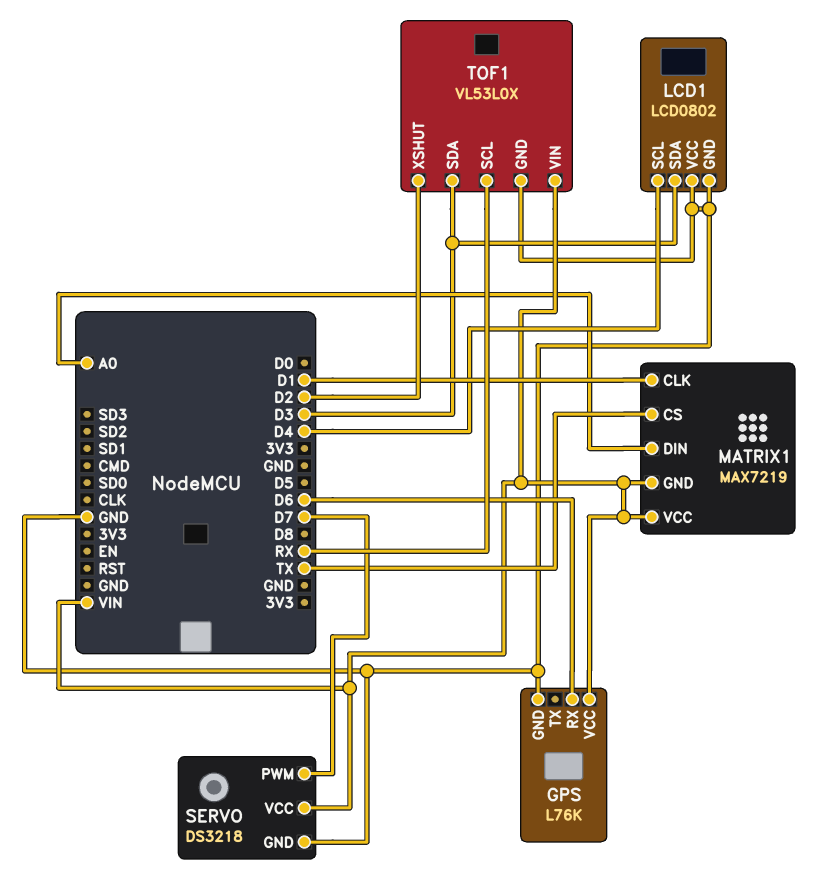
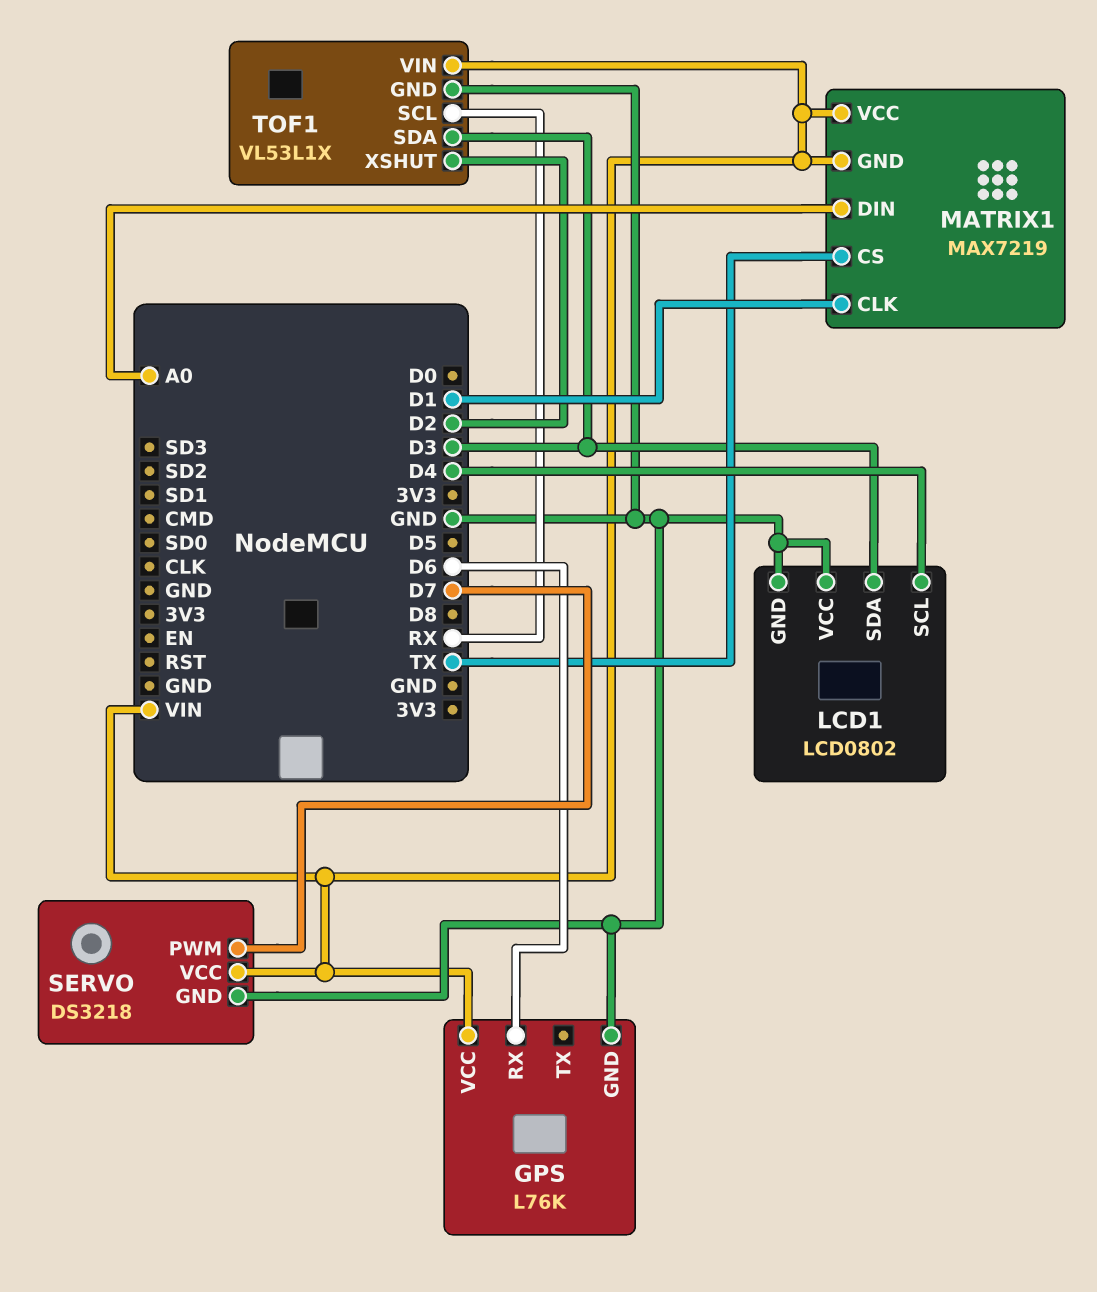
TOF1: VL53L0X -> VL53L1X

